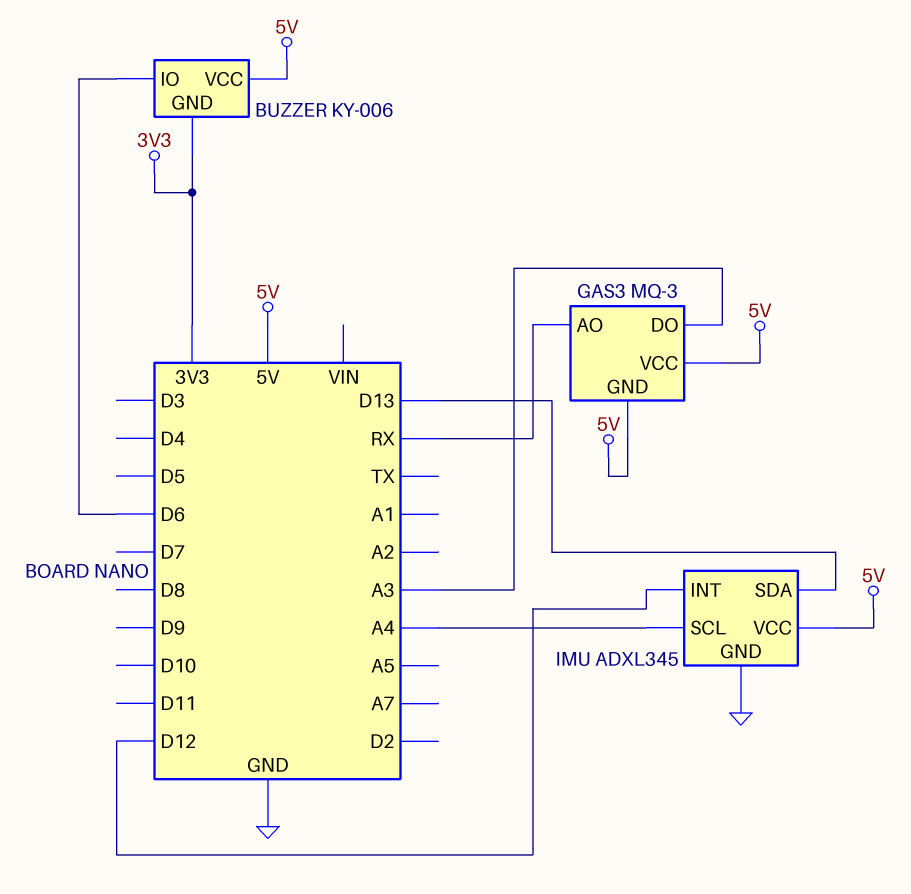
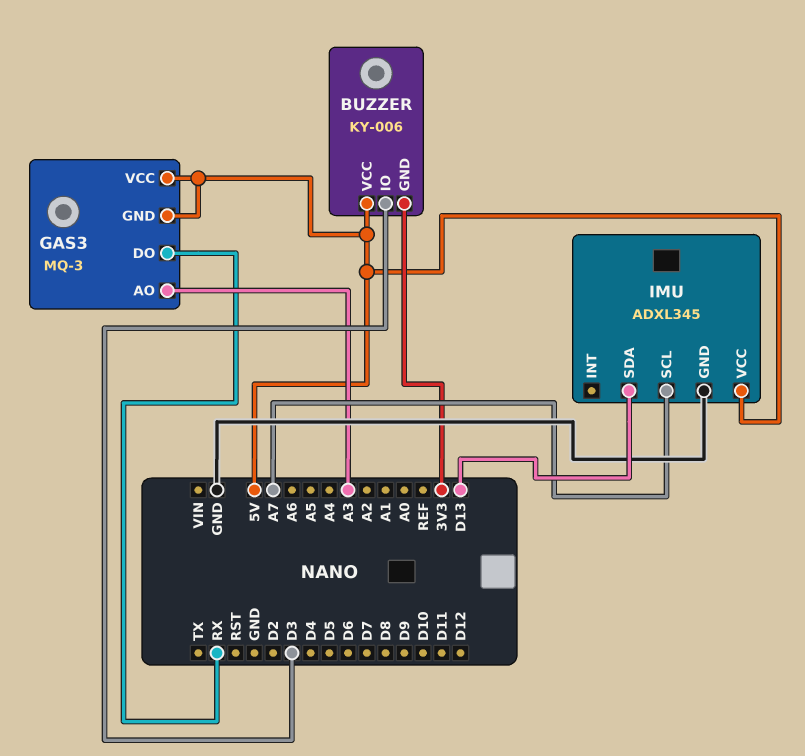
BUZZER pin IO: D6 -> D3
GAS3 pin AO: RX -> A3
GAS3 pin DO: A3 -> RX
IMU pin INT: D12 -> none
IMU pin SCL: A4 -> A7

